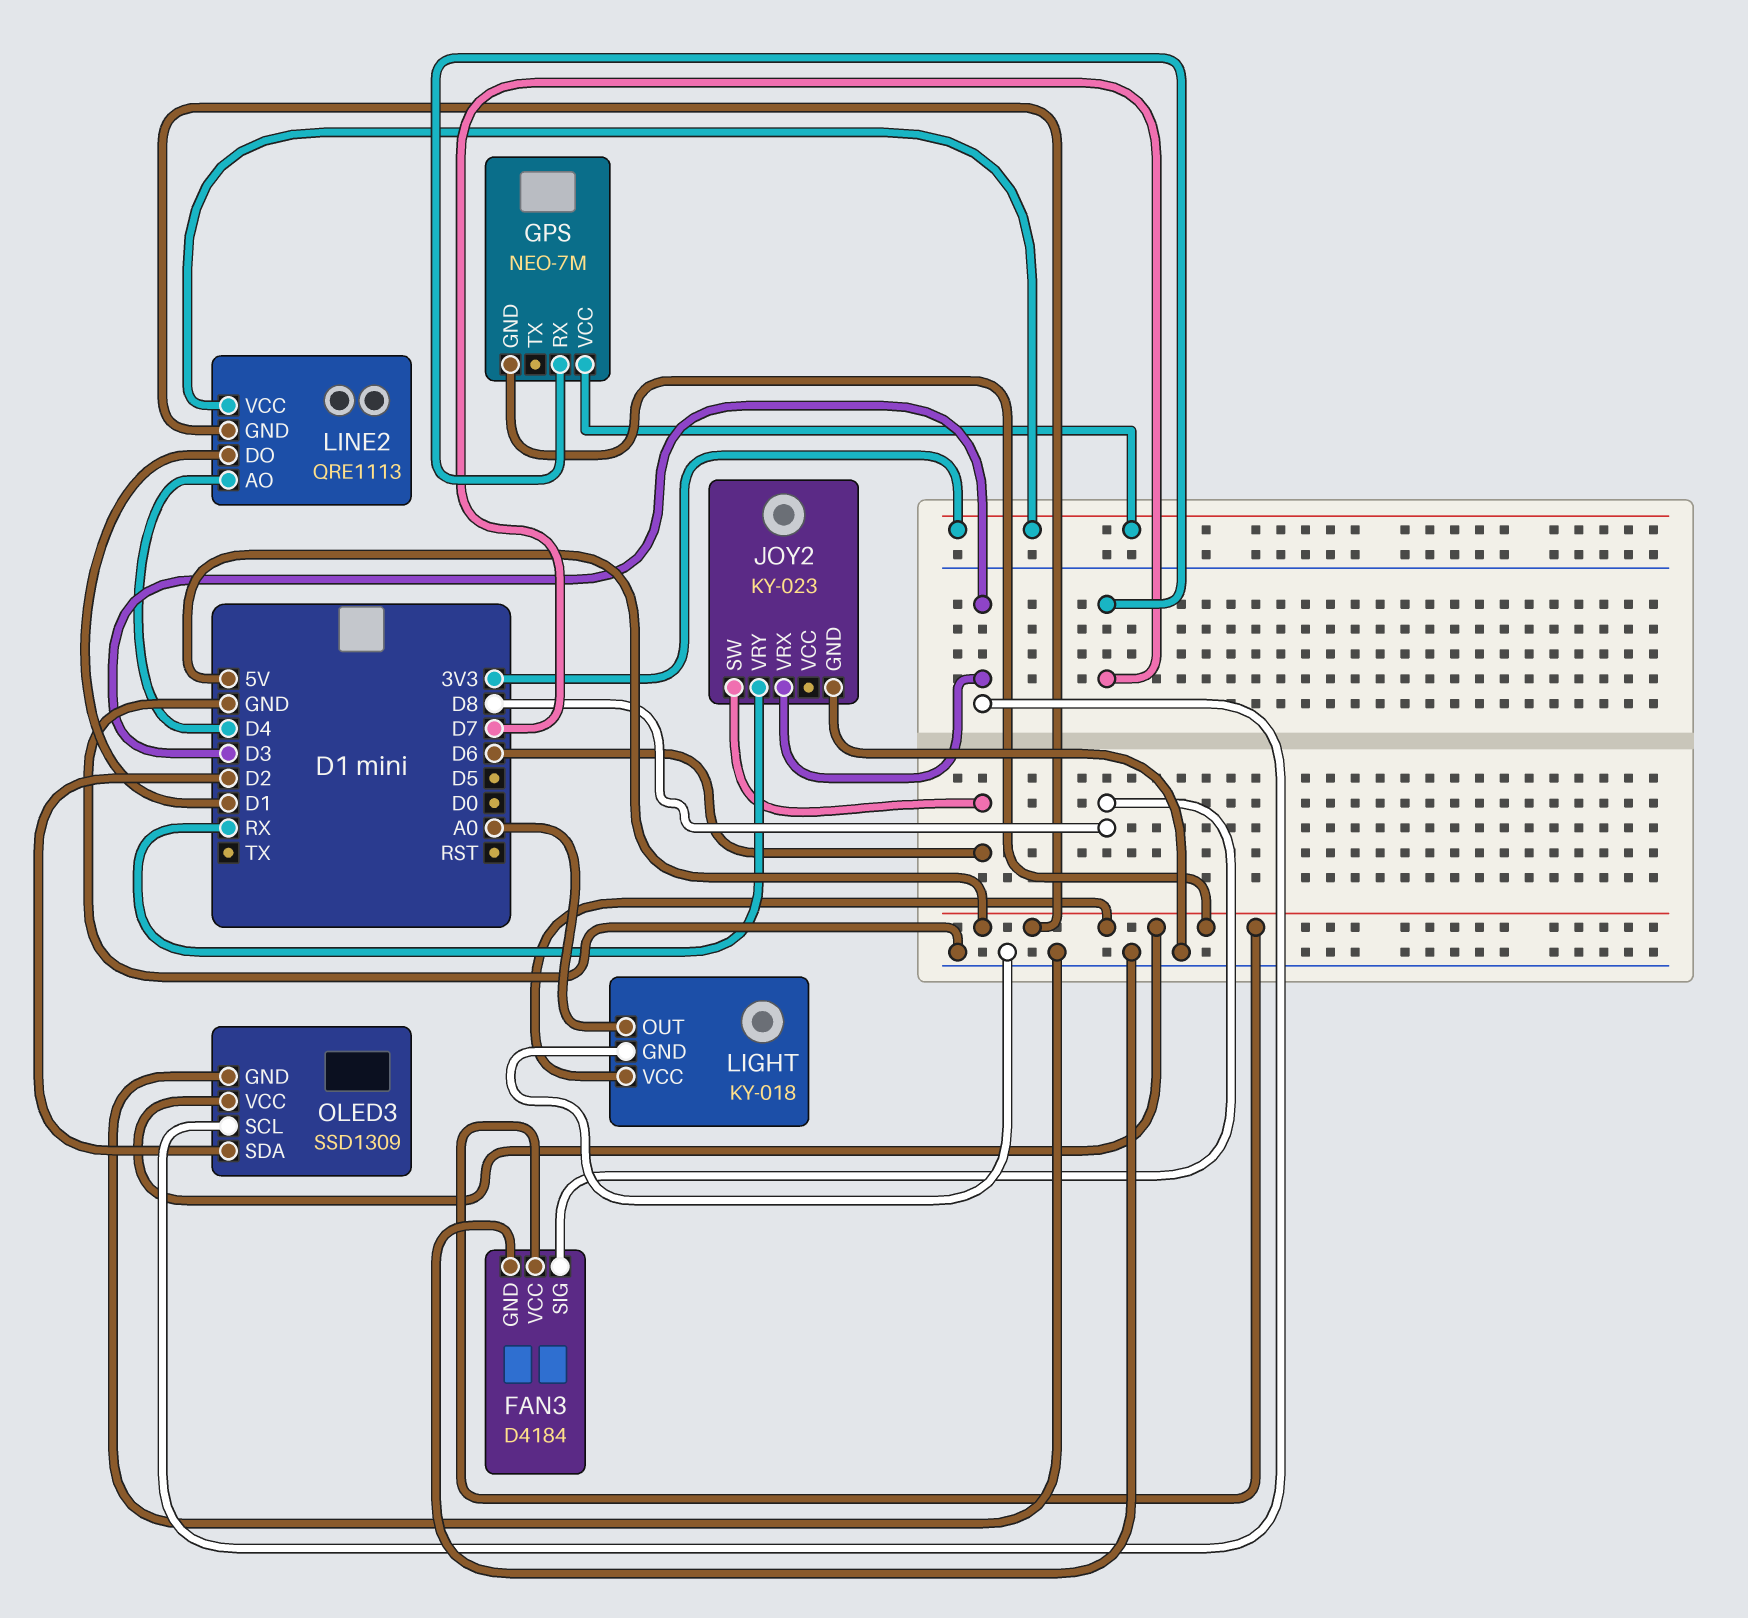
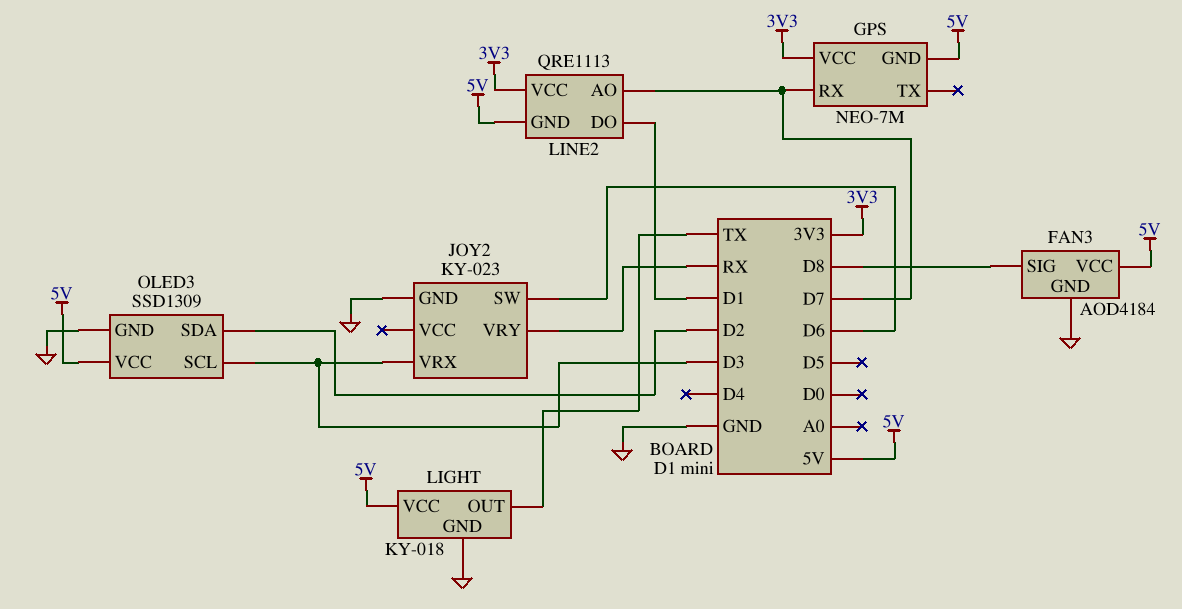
FAN3: D4184 -> AOD4184
LIGHT pin OUT: A0 -> TX
LINE2 pin AO: D4 -> D7

